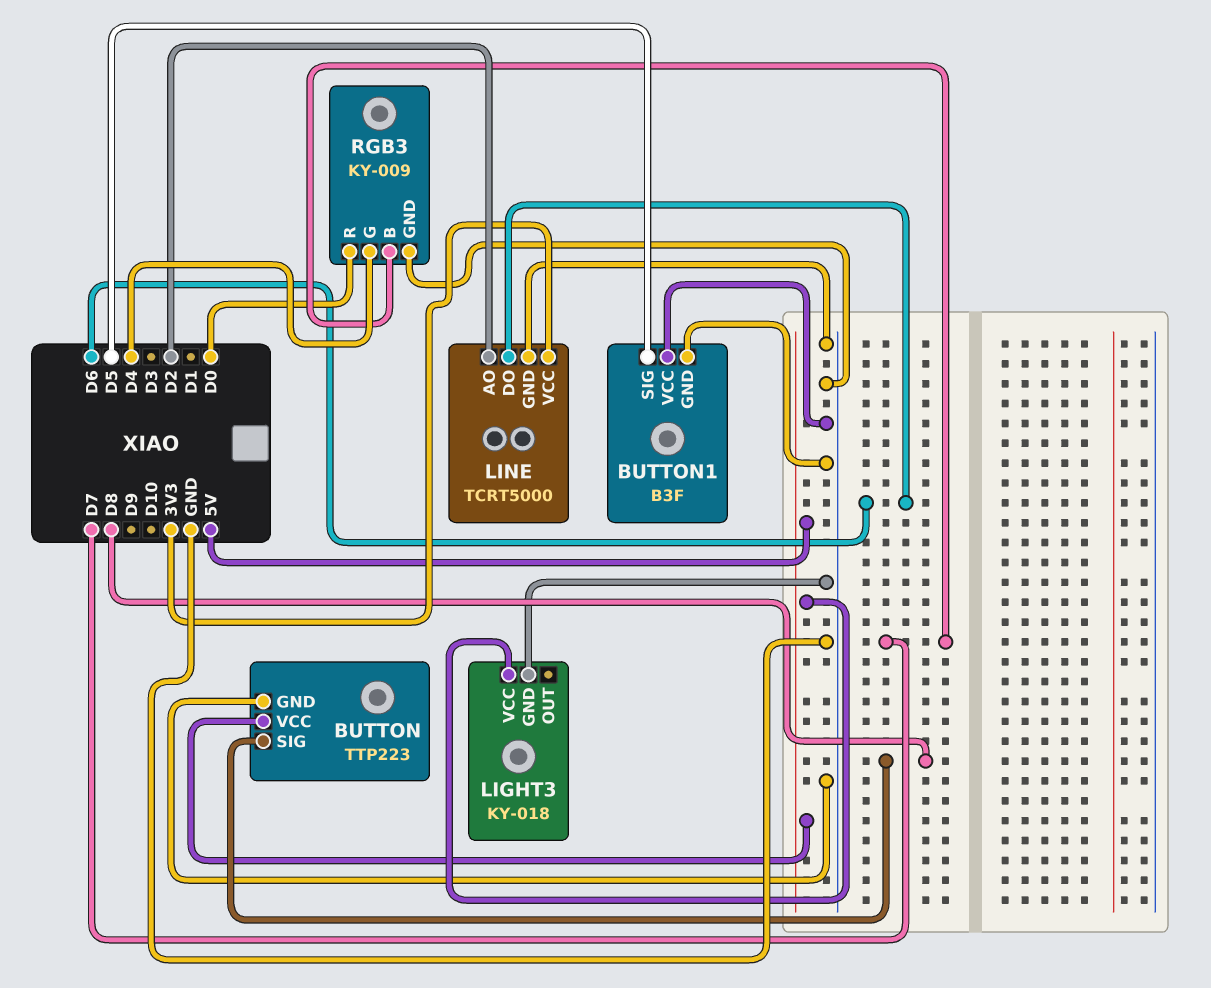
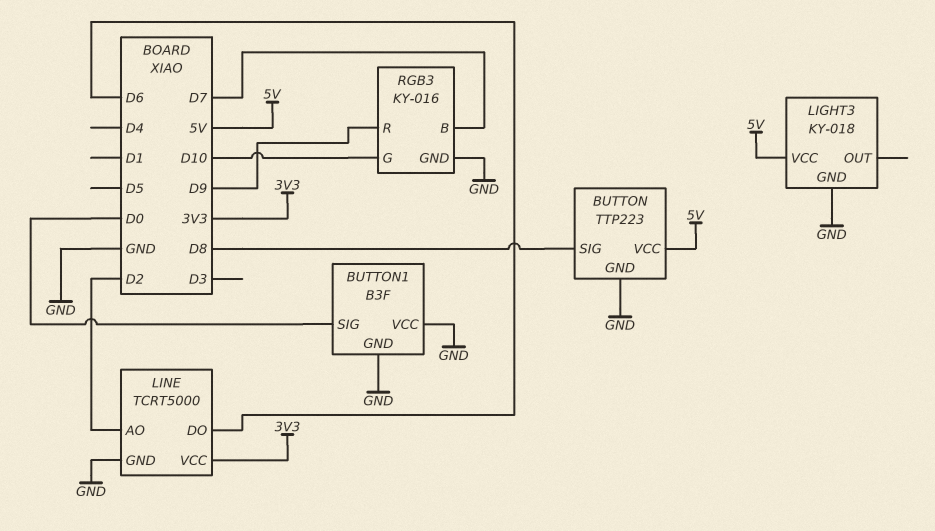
BUTTON1 pin SIG: D5 -> D0
RGB3: KY-009 -> KY-016
RGB3 pin G: D4 -> D10
RGB3 pin R: D0 -> D9

